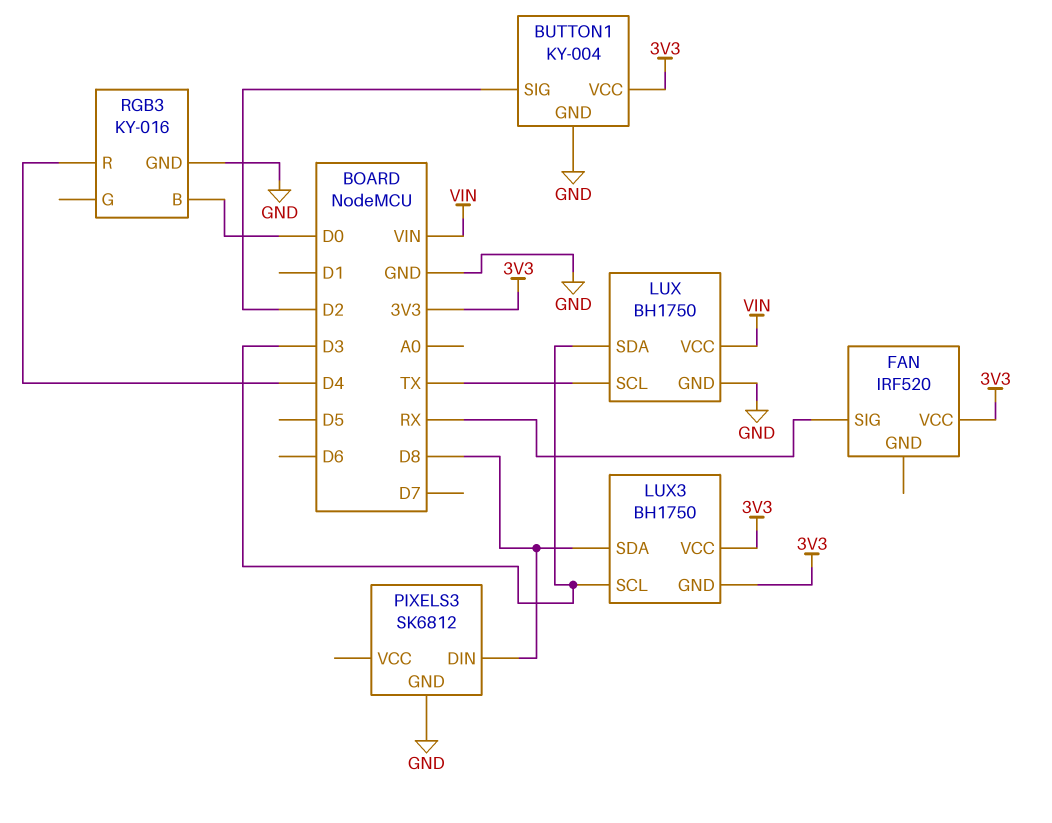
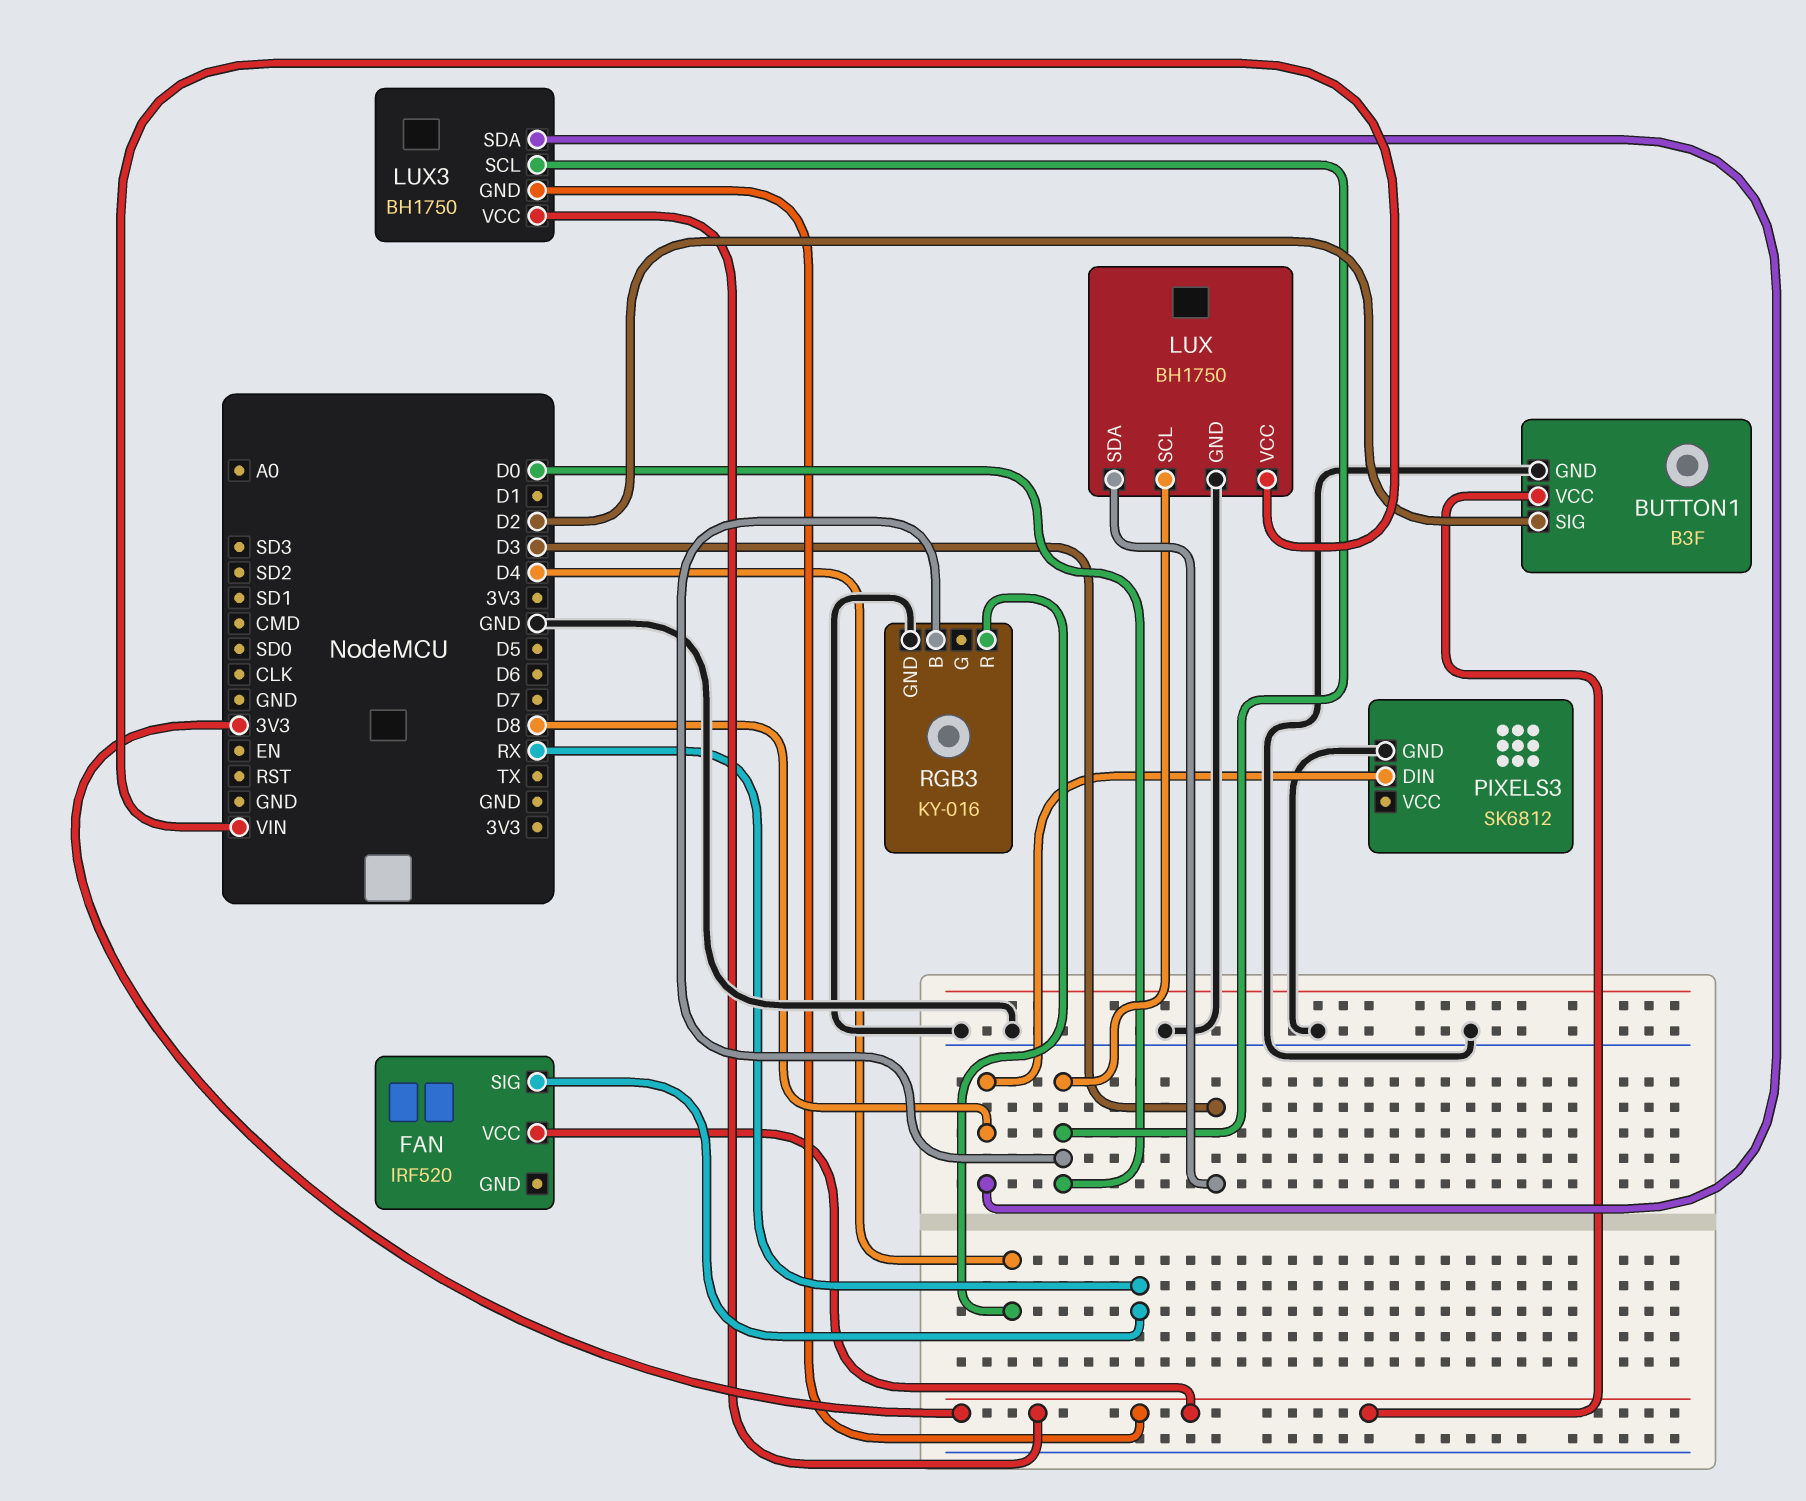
BUTTON1: KY-004 -> B3F
LUX pin SCL: TX -> D0
LUX3 pin SCL: D3 -> D0

